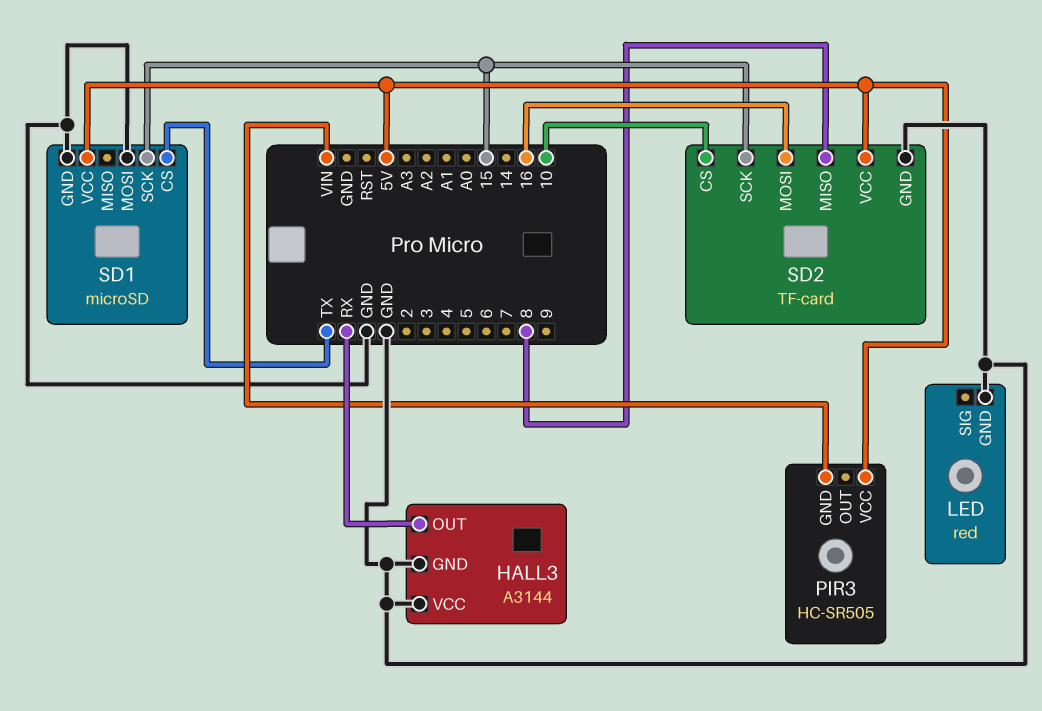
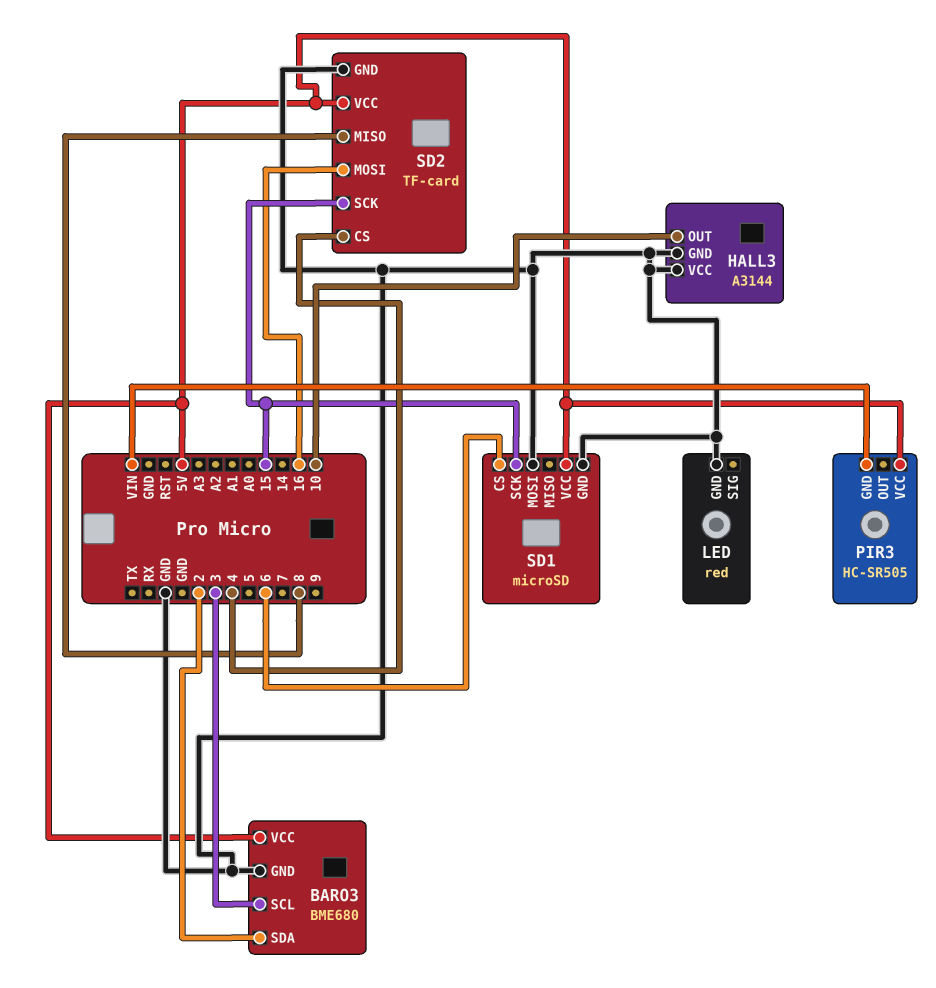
BARO3: none -> BME680
BARO3 pin GND: none -> GND
BARO3 pin SCL: none -> 3
BARO3 pin SDA: none -> 2
BARO3 pin VCC: none -> 5V
HALL3 pin OUT: RX -> 10
SD1 pin CS: TX -> 6
SD2 pin CS: 10 -> 4

